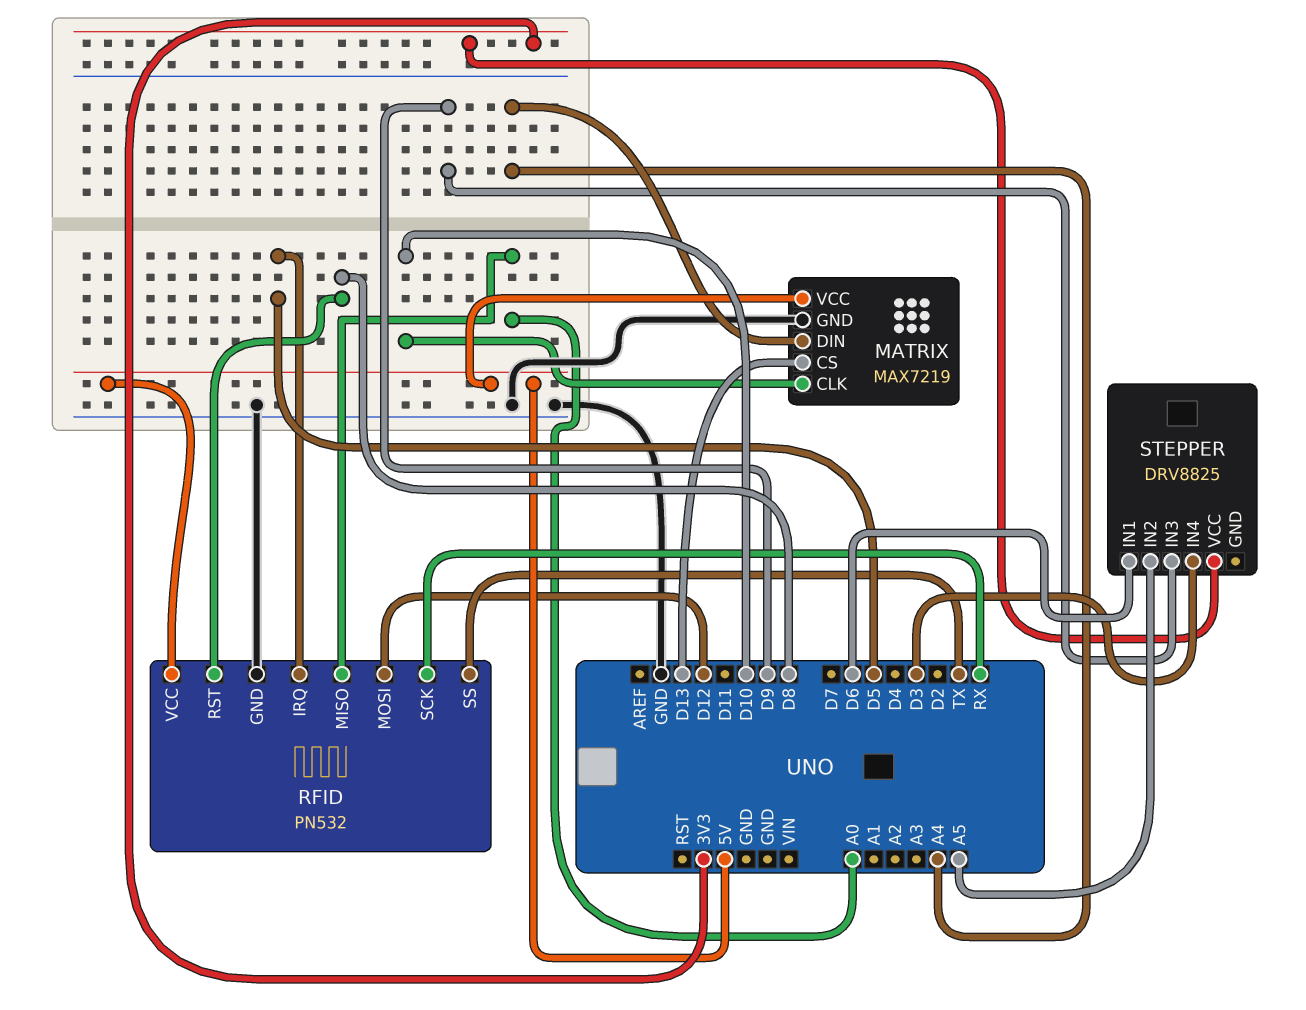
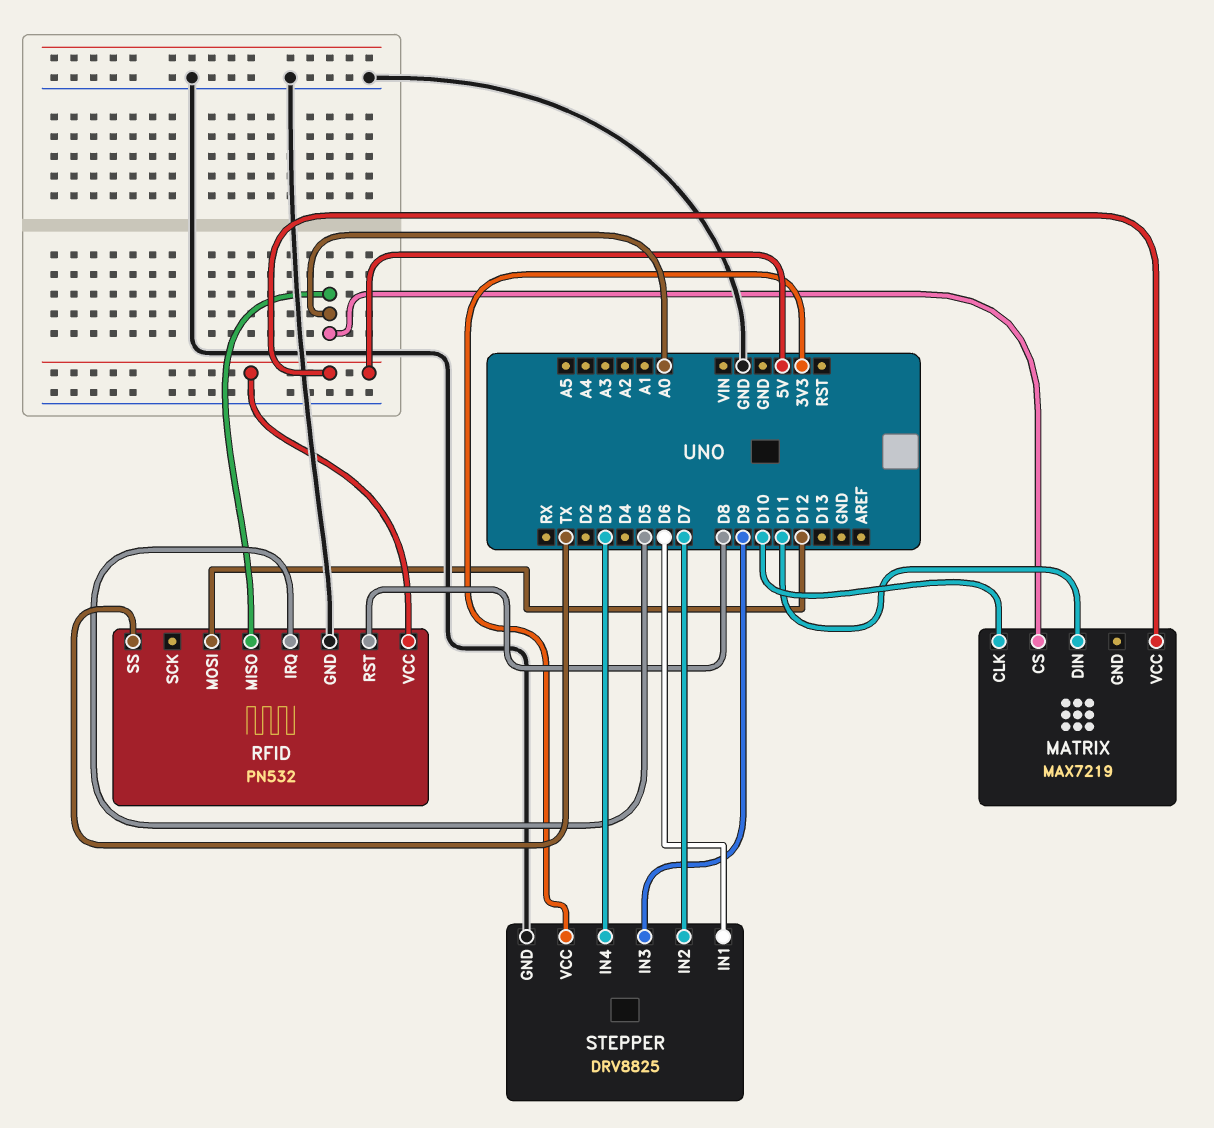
MATRIX pin CS: D13 -> A0
MATRIX pin DIN: A4 -> D11
MATRIX pin GND: GND -> none
RFID pin SCK: RX -> none
STEPPER pin GND: none -> GND
STEPPER pin IN2: A5 -> D7

